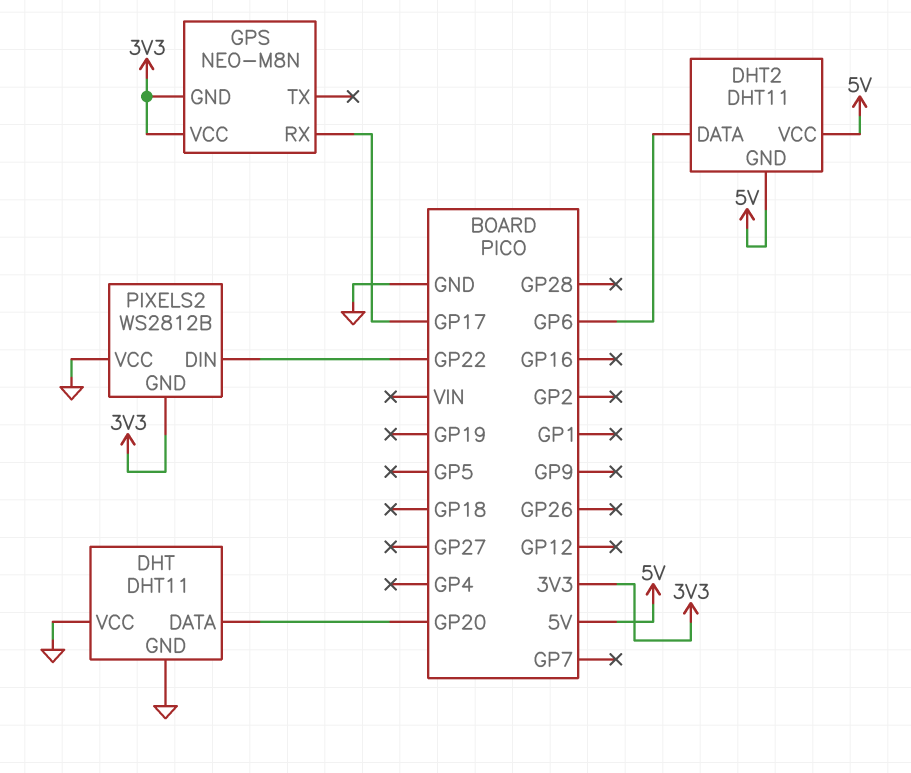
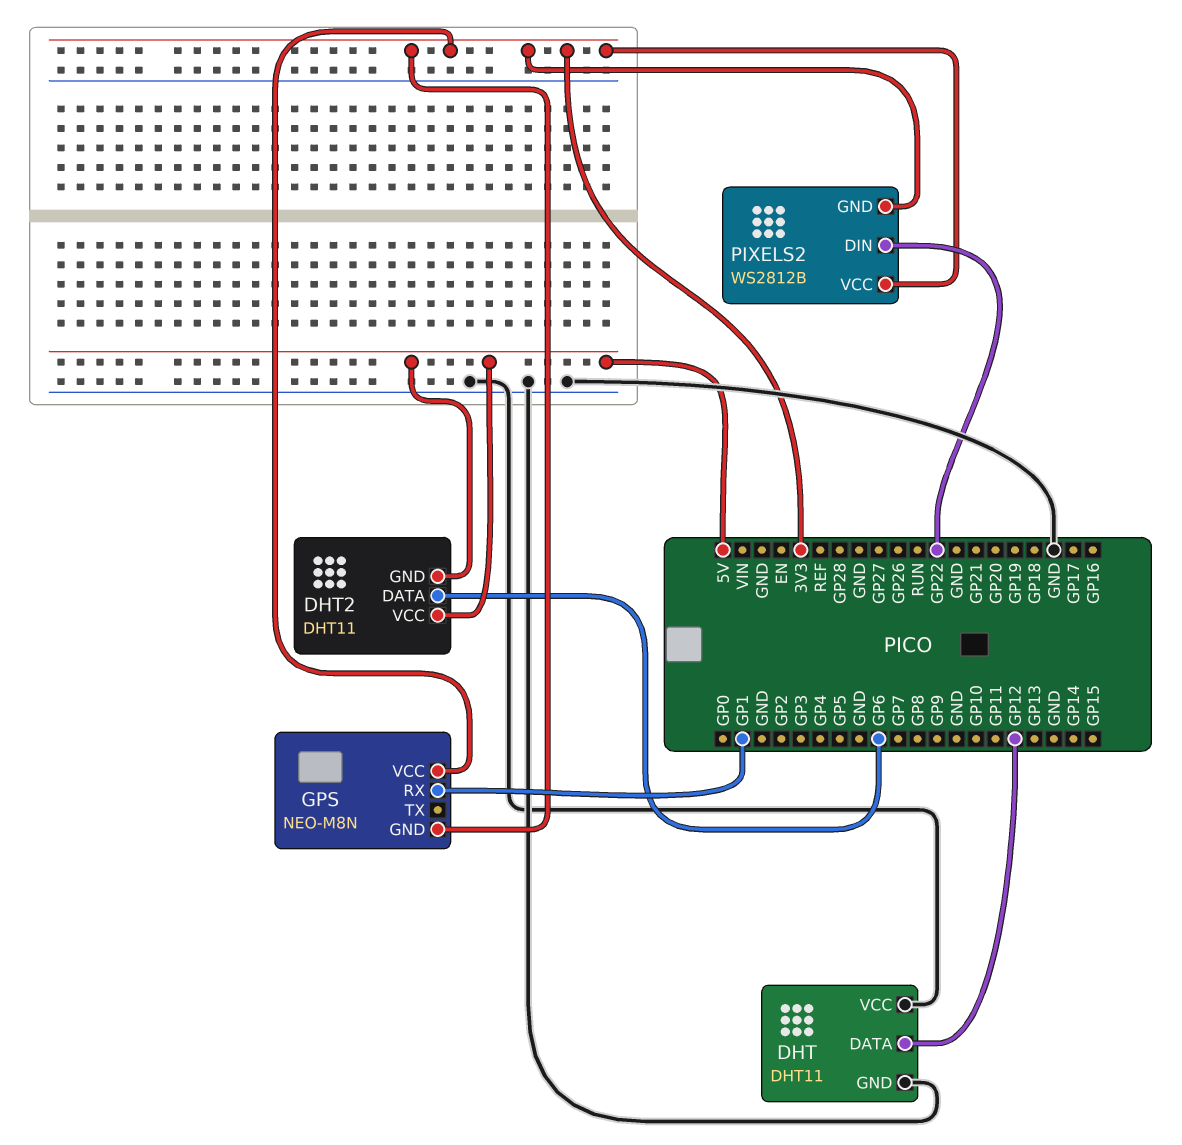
DHT pin DATA: GP20 -> GP12
GPS pin RX: GP17 -> GP1
PIXELS2 pin VCC: GND -> 3V3

